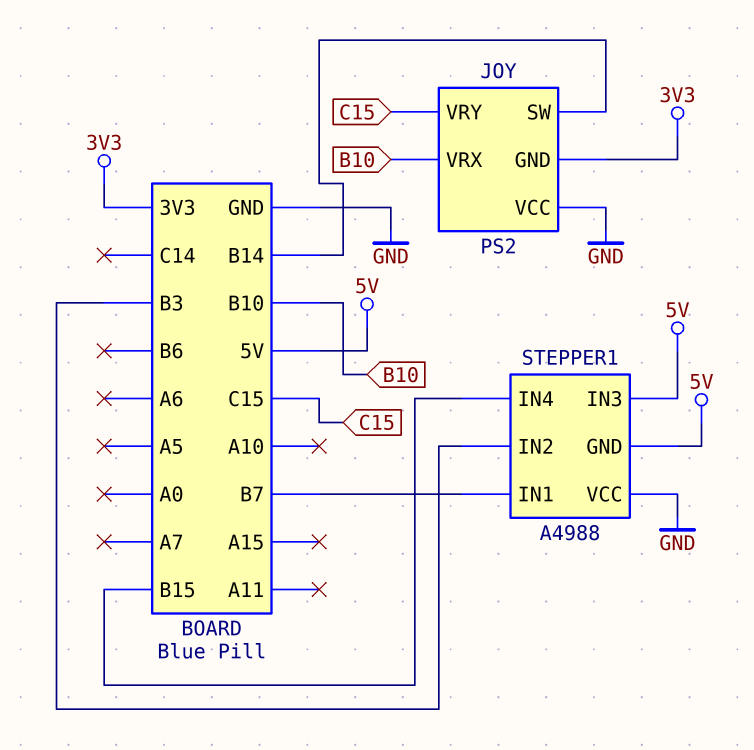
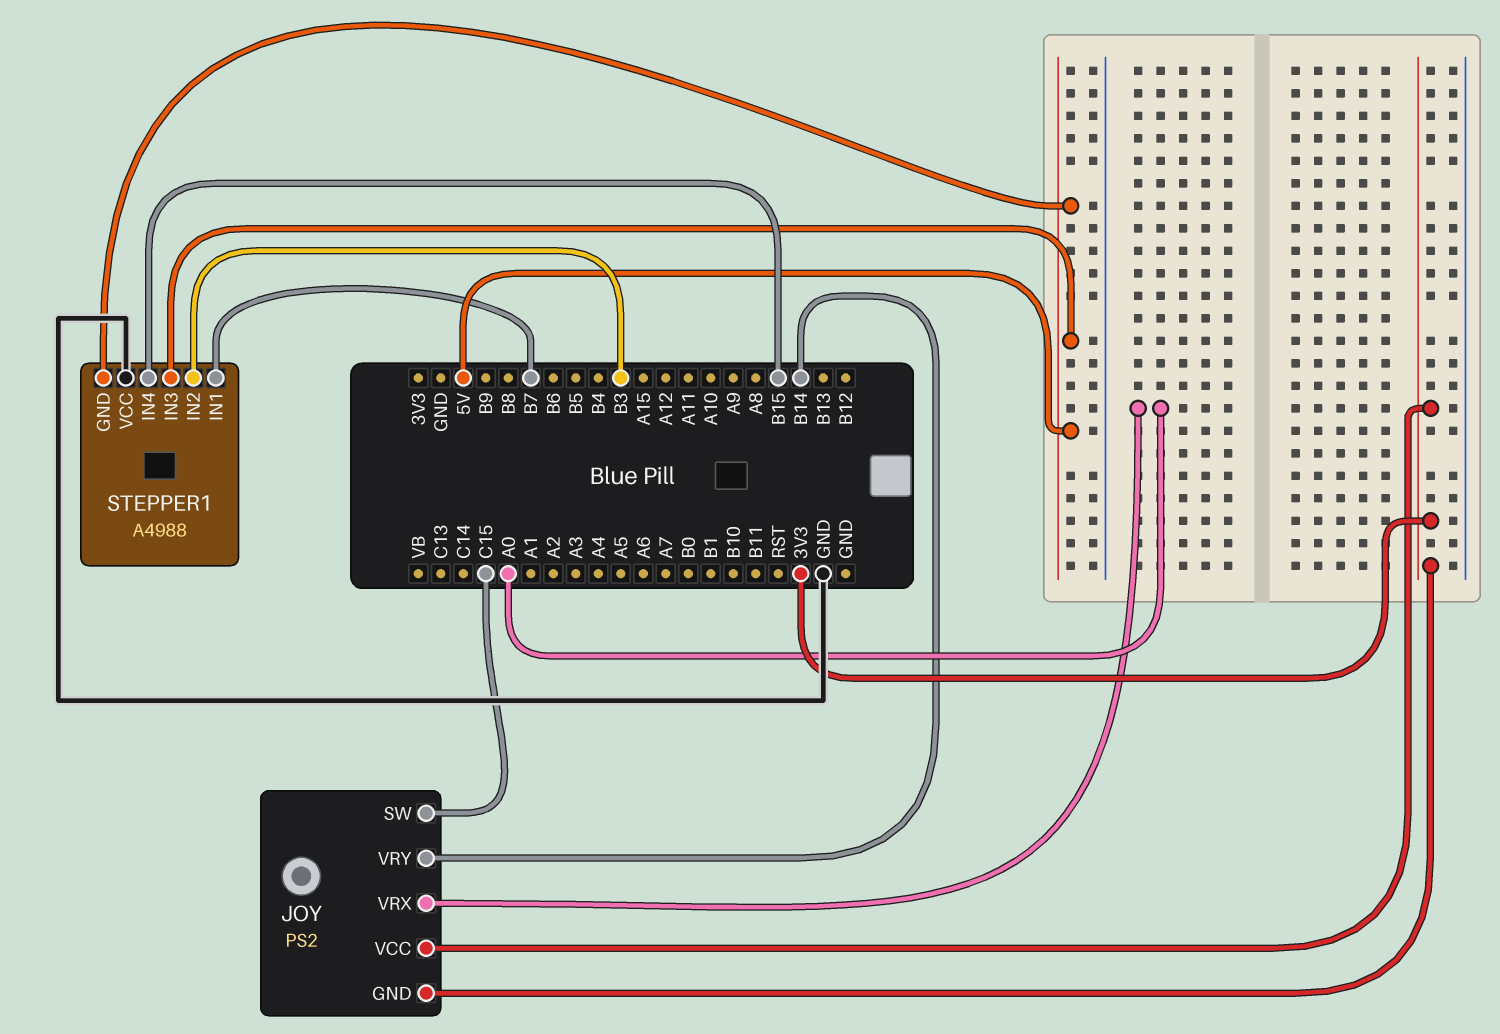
JOY pin SW: B14 -> C15
JOY pin VCC: GND -> 3V3
JOY pin VRX: B10 -> A0
JOY pin VRY: C15 -> B14

